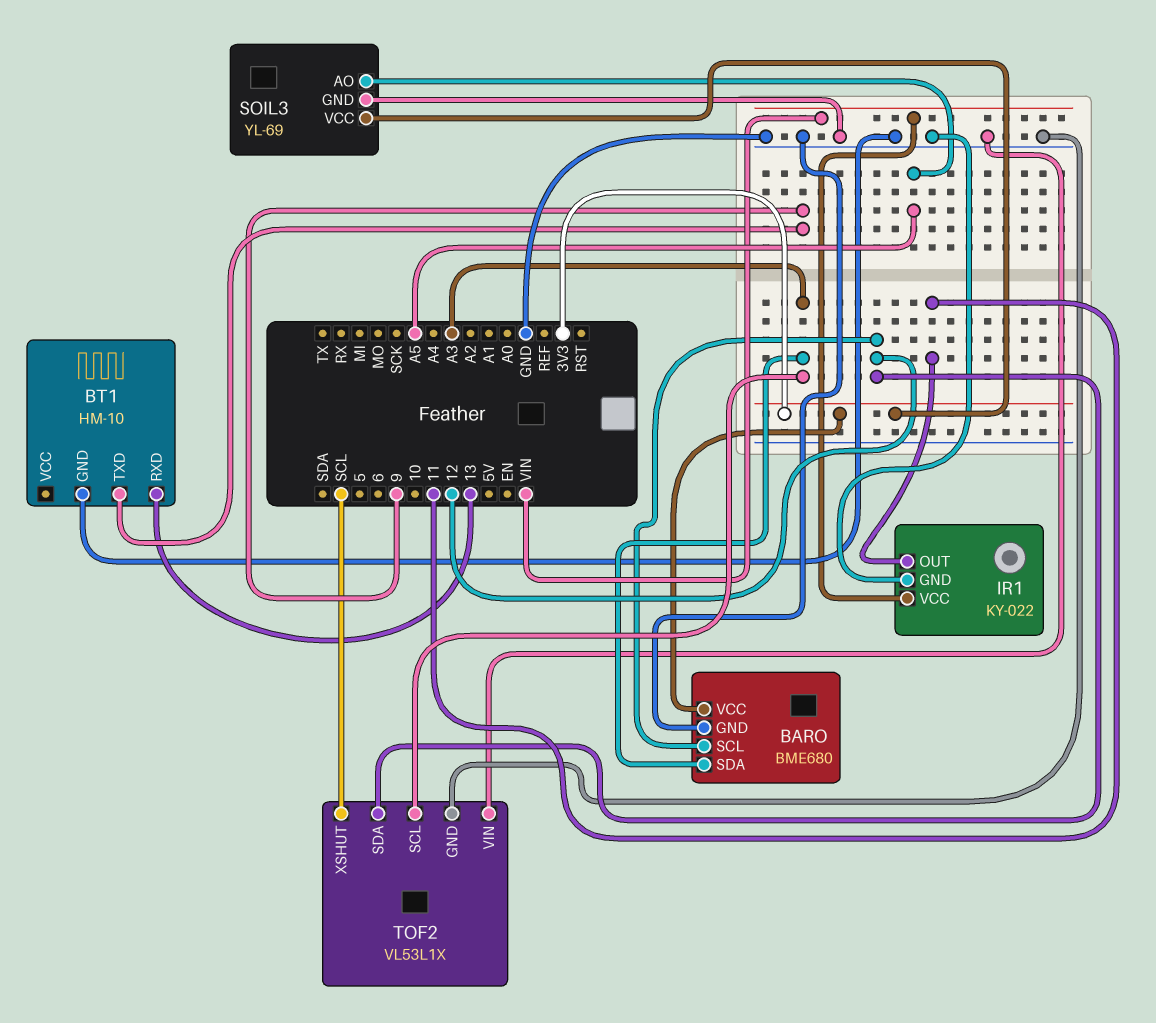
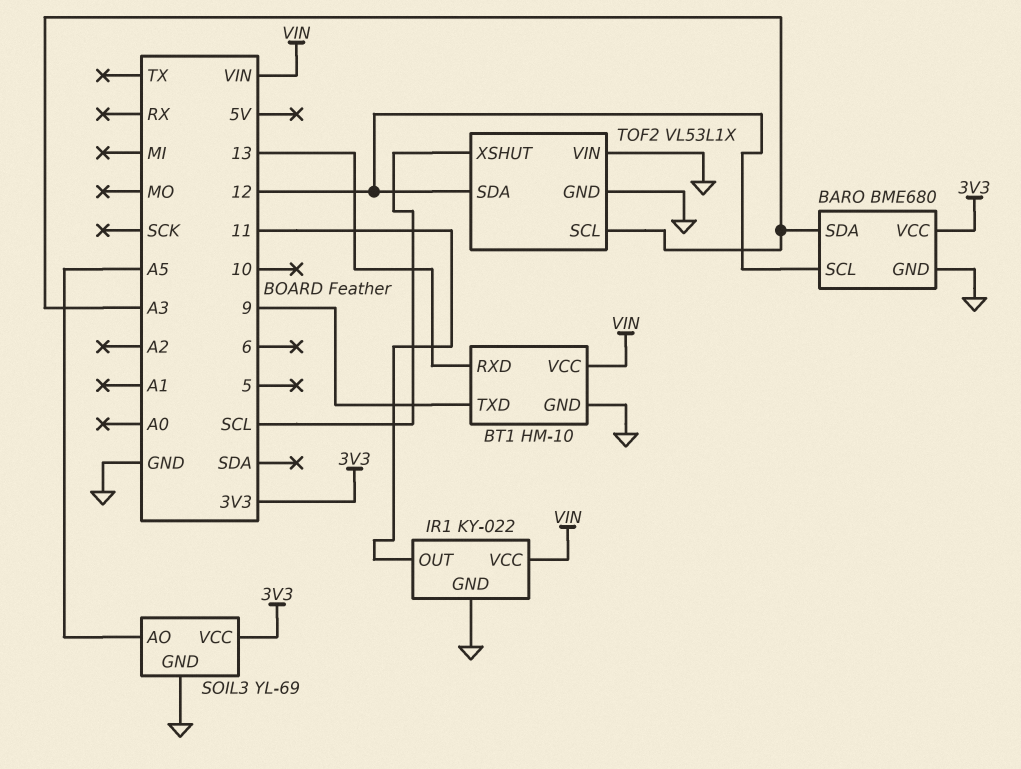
BT1 pin VCC: none -> VIN

